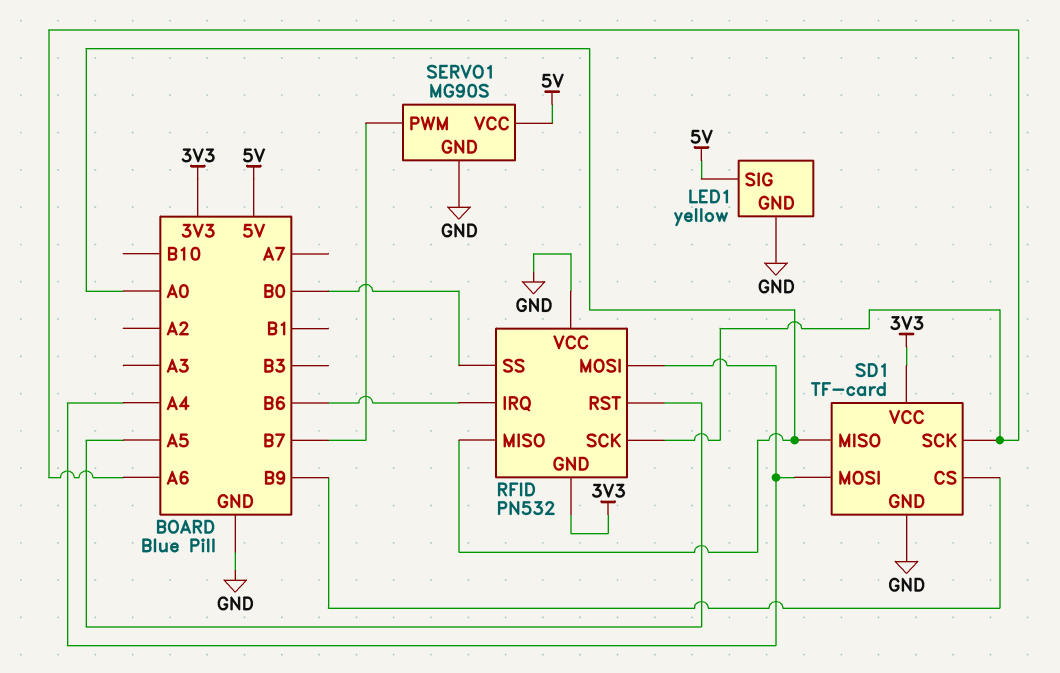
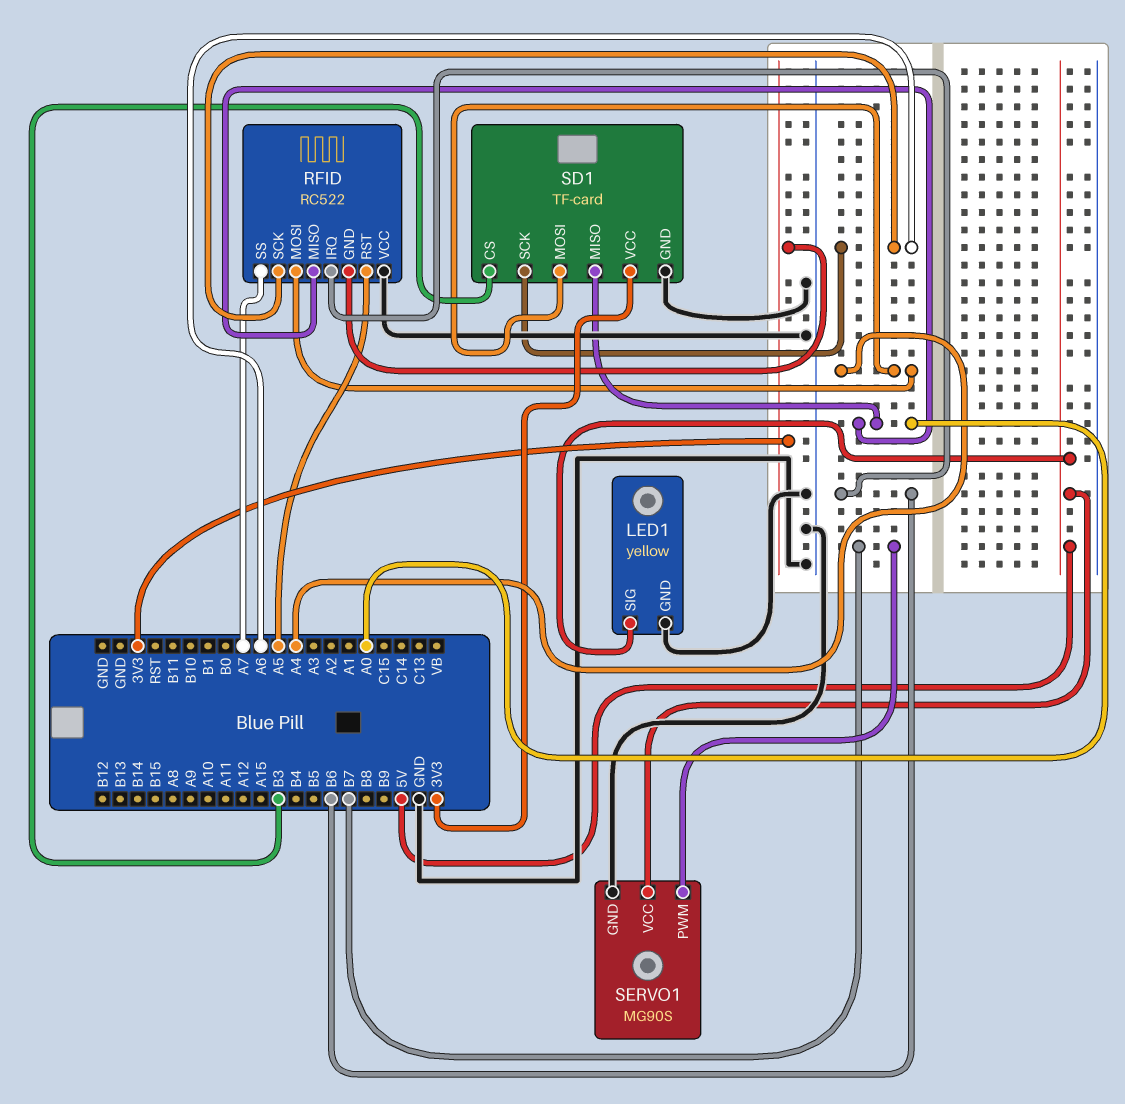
RFID: PN532 -> RC522
RFID pin SS: B0 -> A7
SD1 pin CS: B9 -> B3

